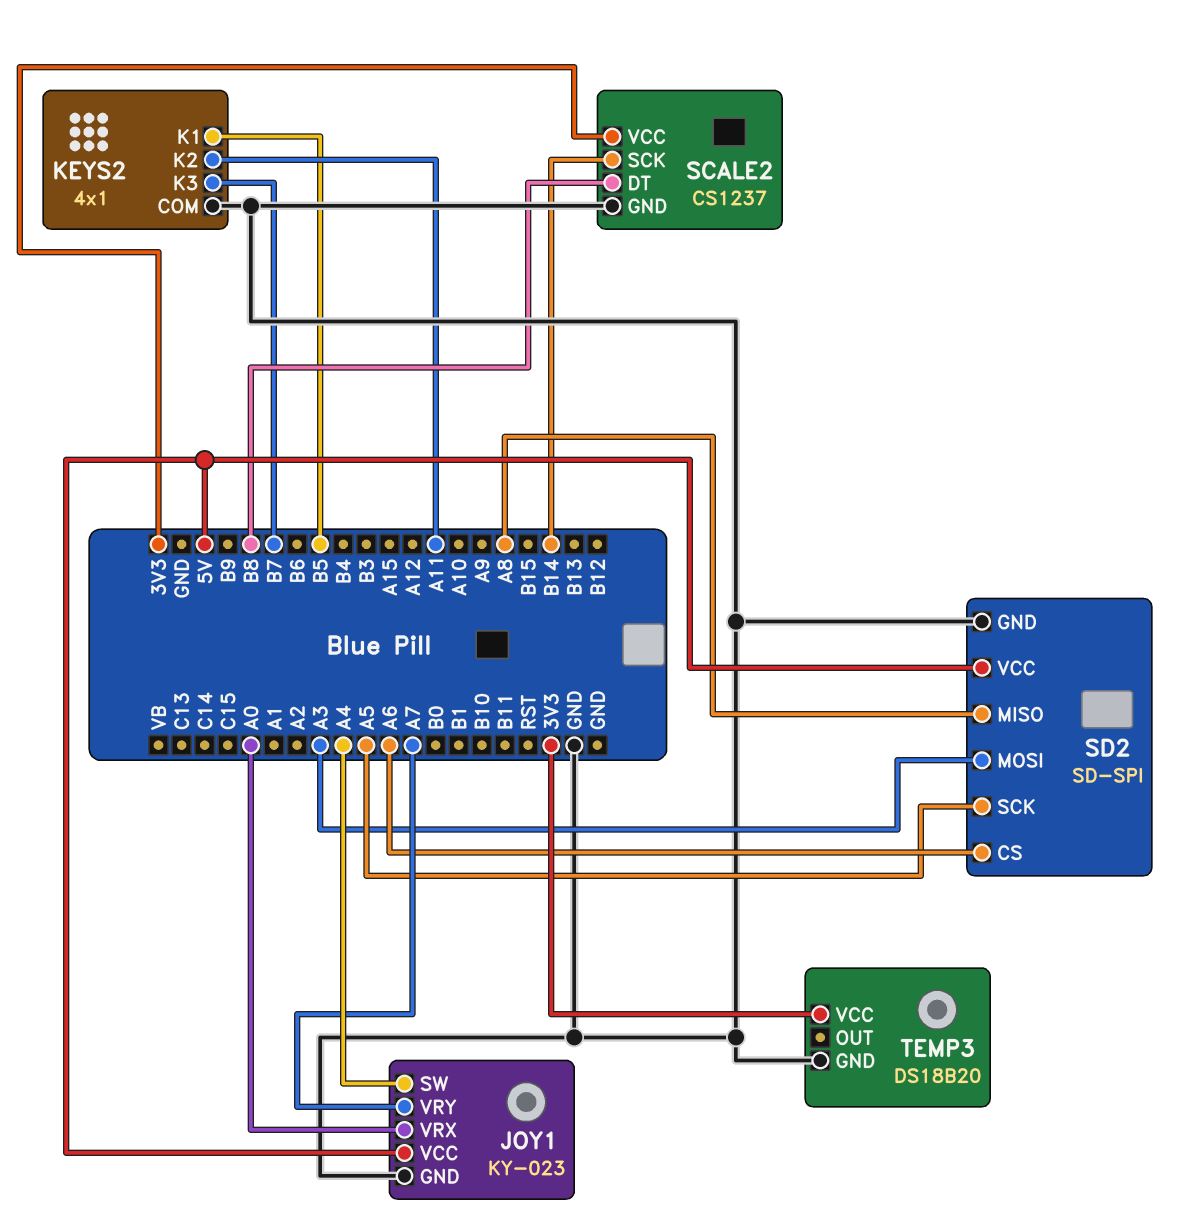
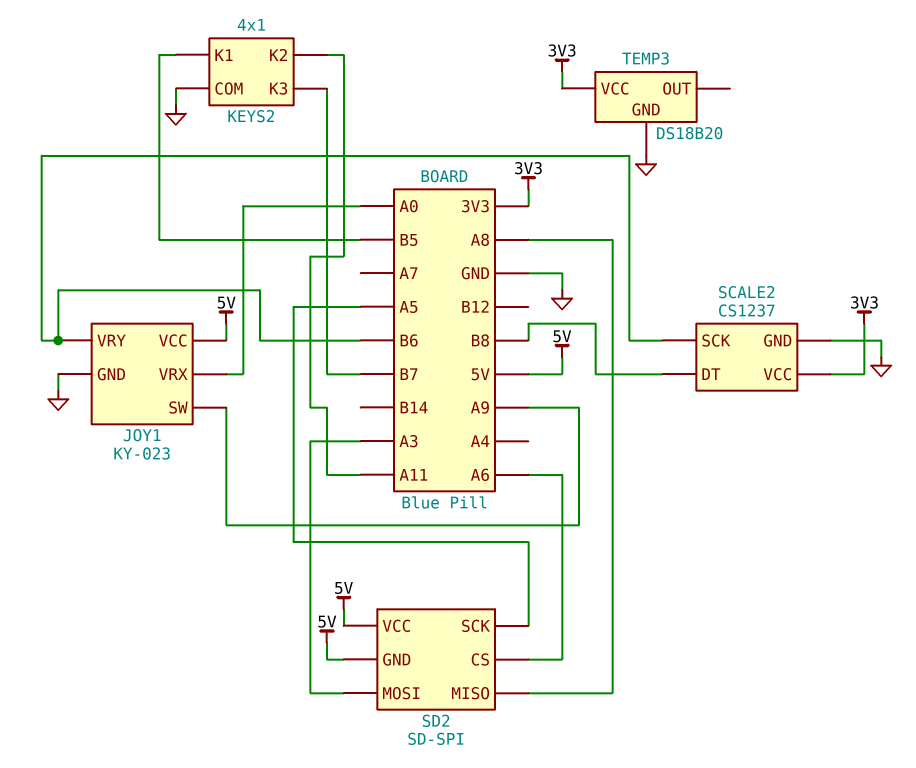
JOY1 pin SW: A4 -> A9
JOY1 pin VRY: A7 -> B6
SCALE2 pin SCK: B14 -> B6
SD2 pin GND: GND -> 5V

